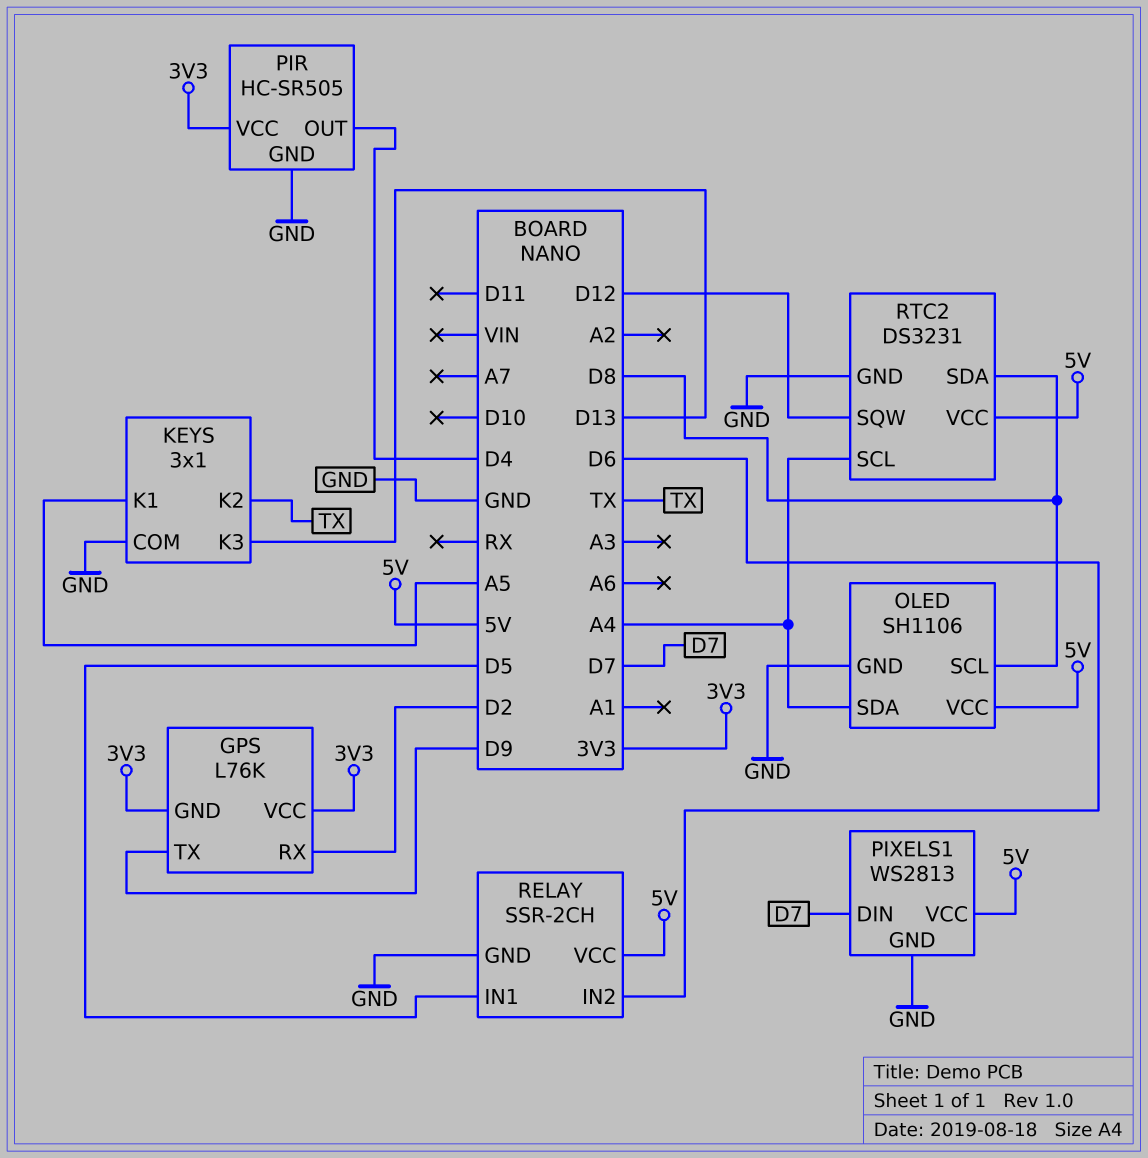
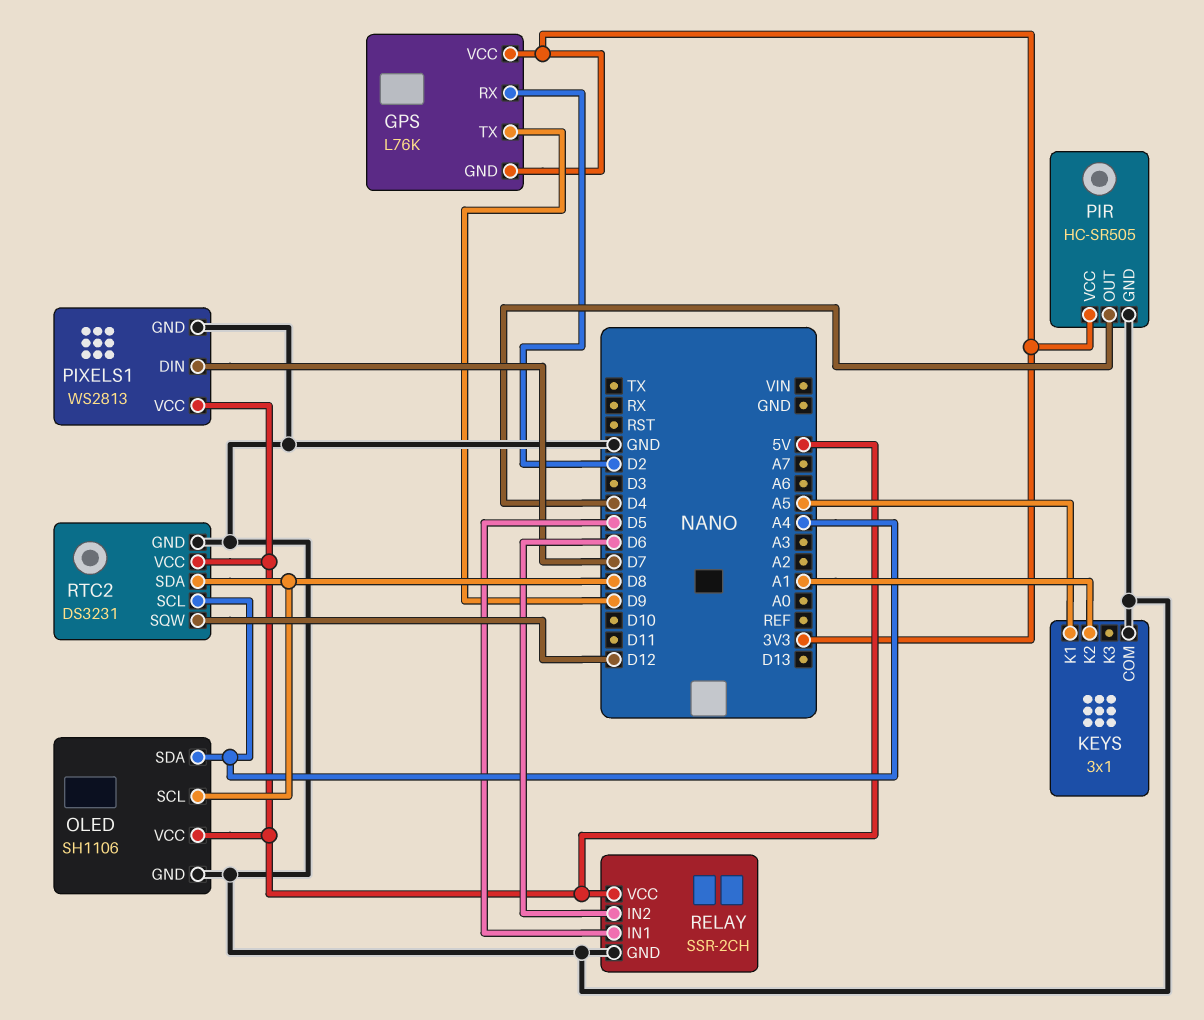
KEYS pin K2: TX -> A1
KEYS pin K3: D13 -> none

